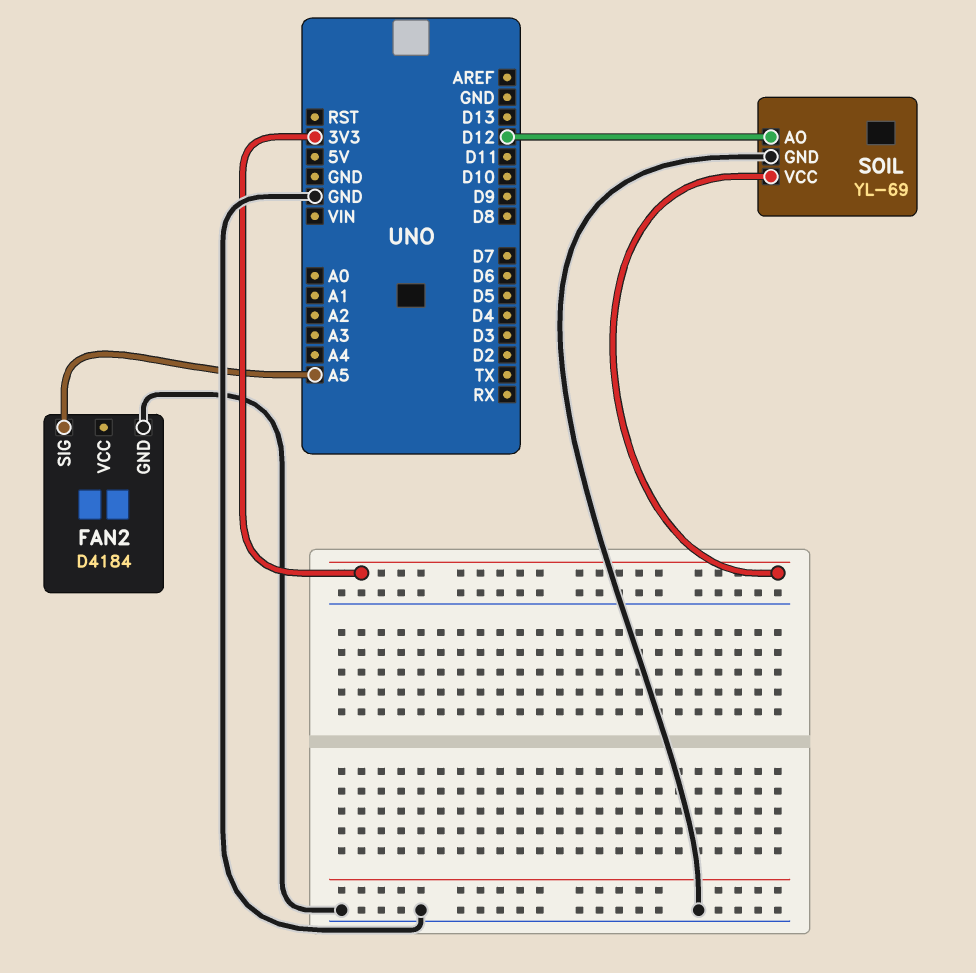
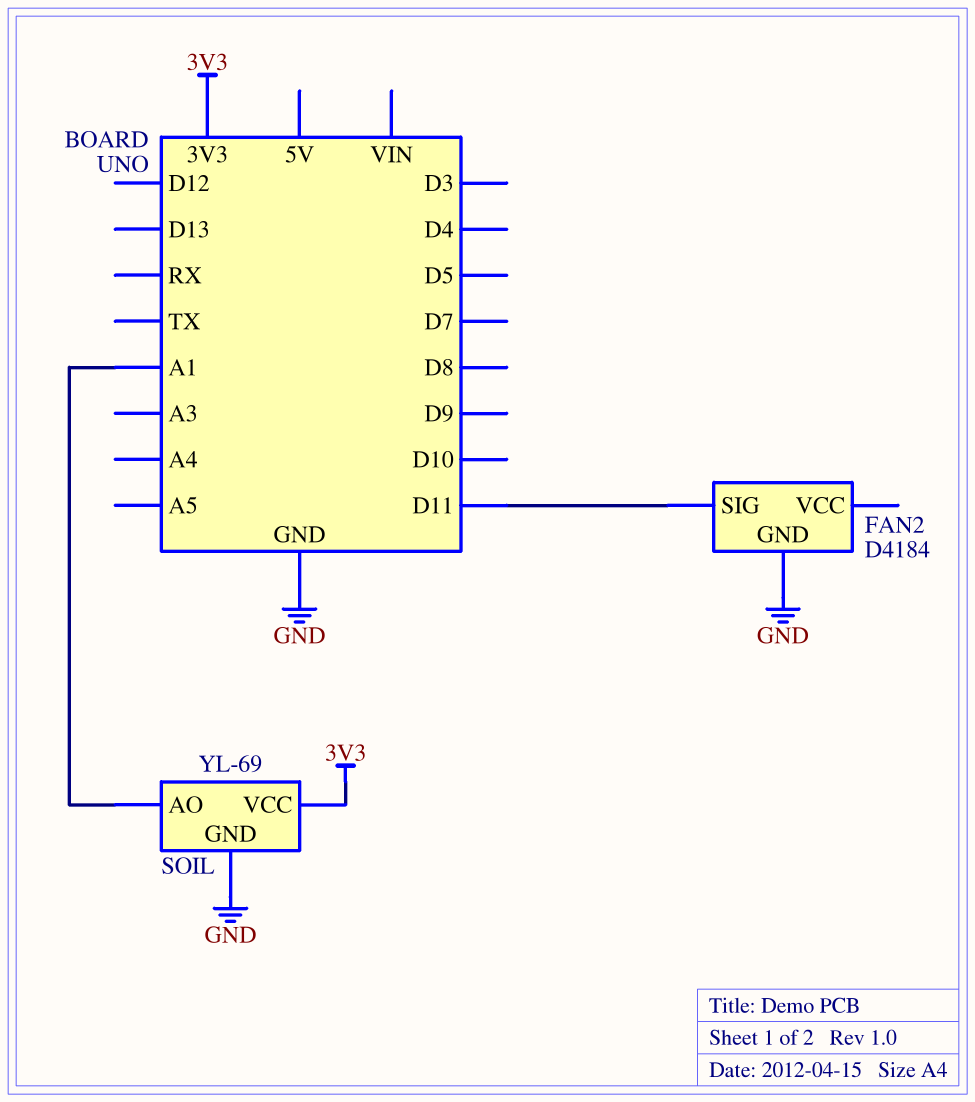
FAN2 pin SIG: A5 -> D11
SOIL pin AO: D12 -> A1

